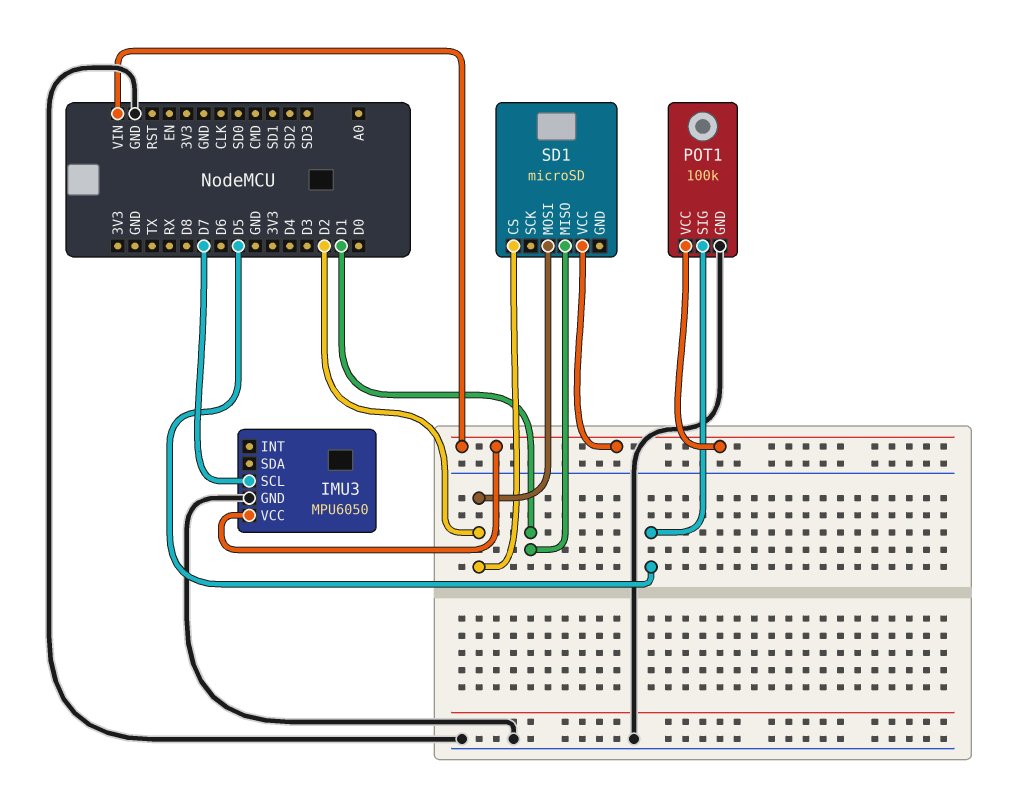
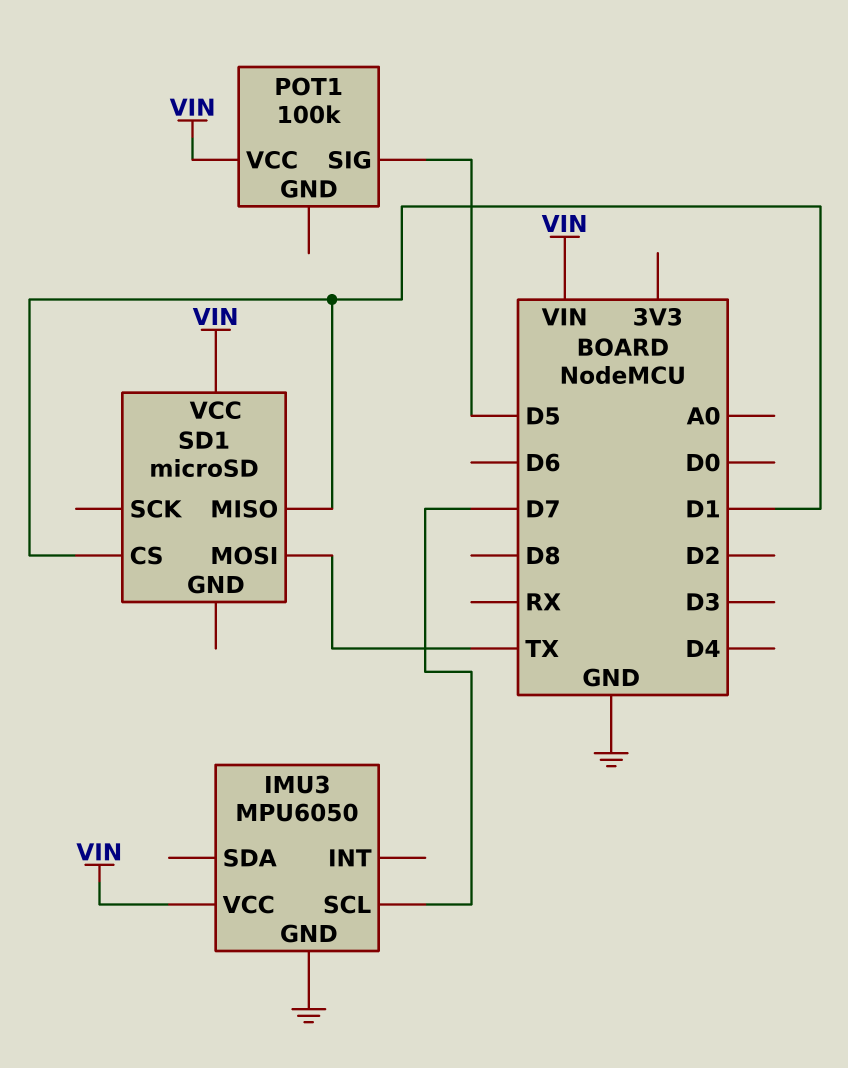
POT1 pin GND: GND -> none
SD1 pin CS: D2 -> D1
SD1 pin MOSI: D2 -> TX

